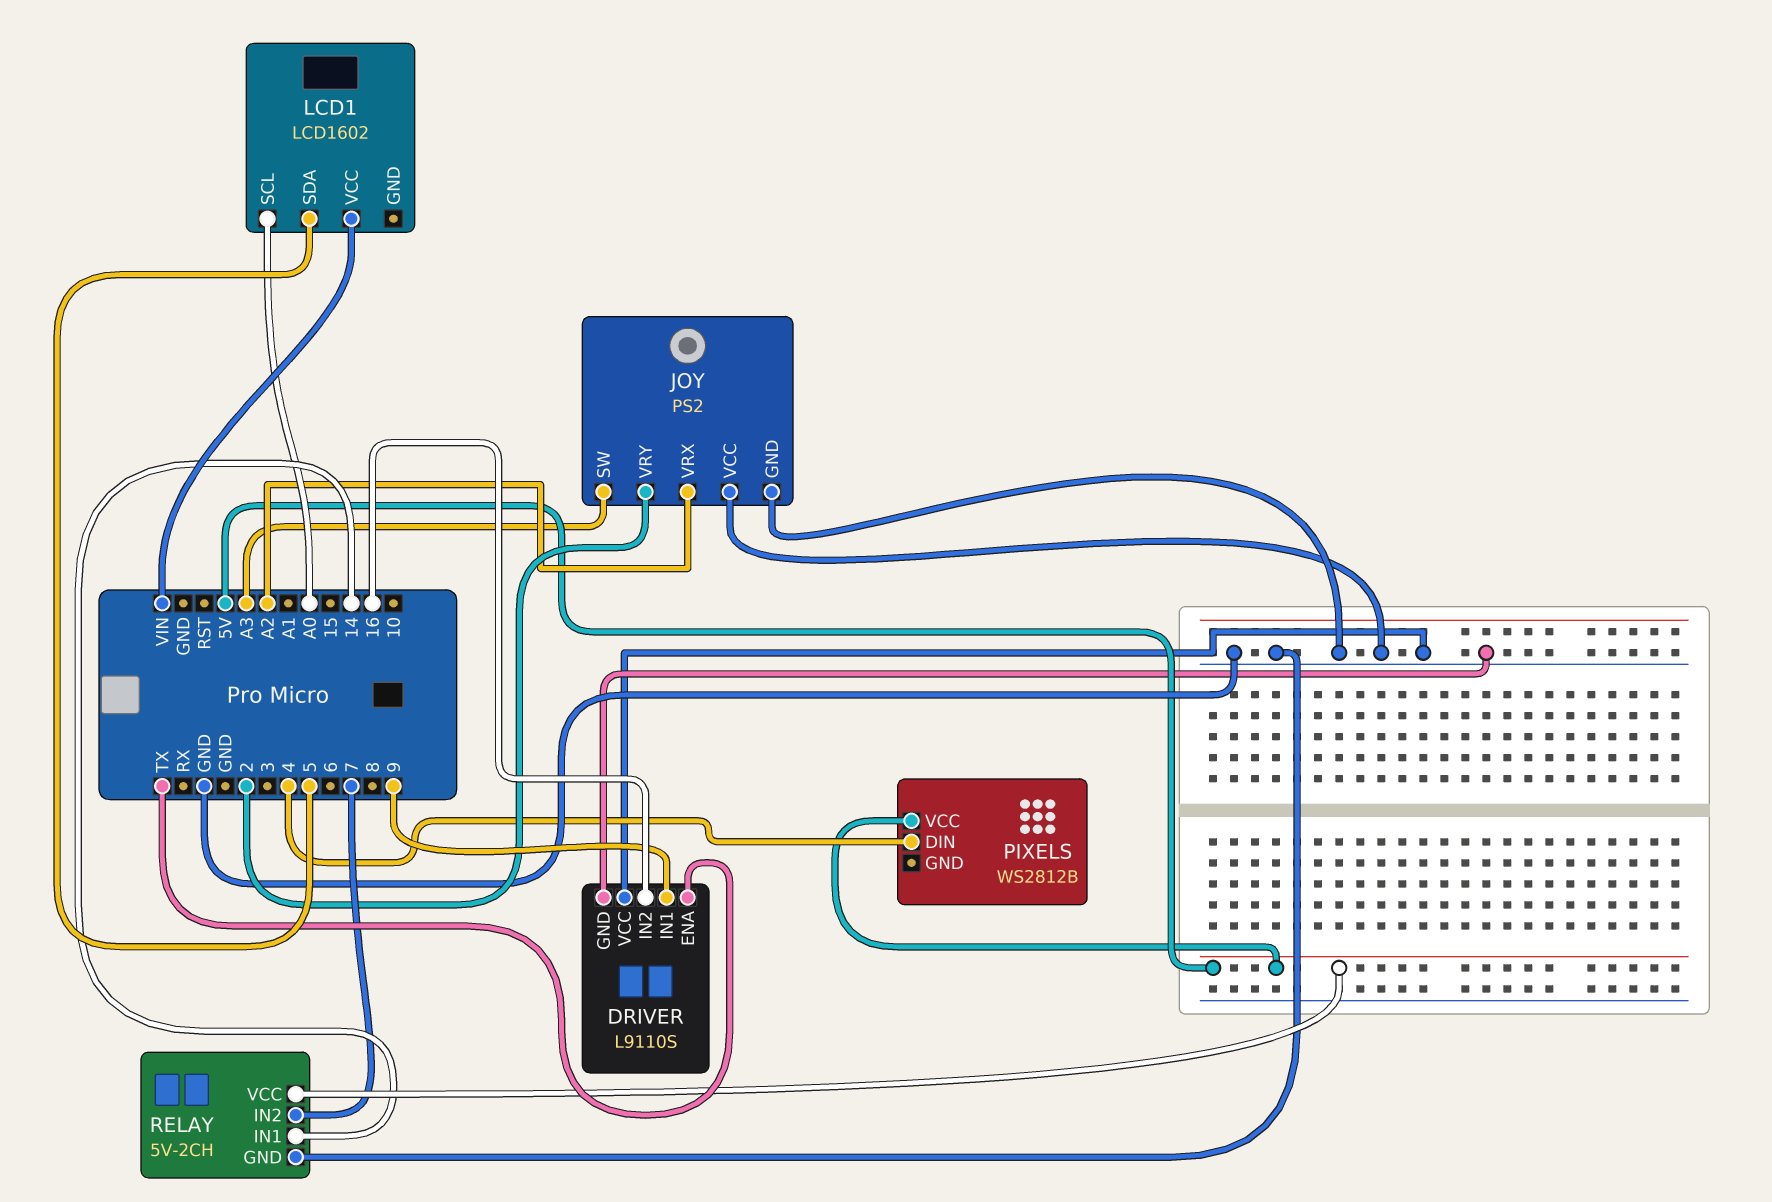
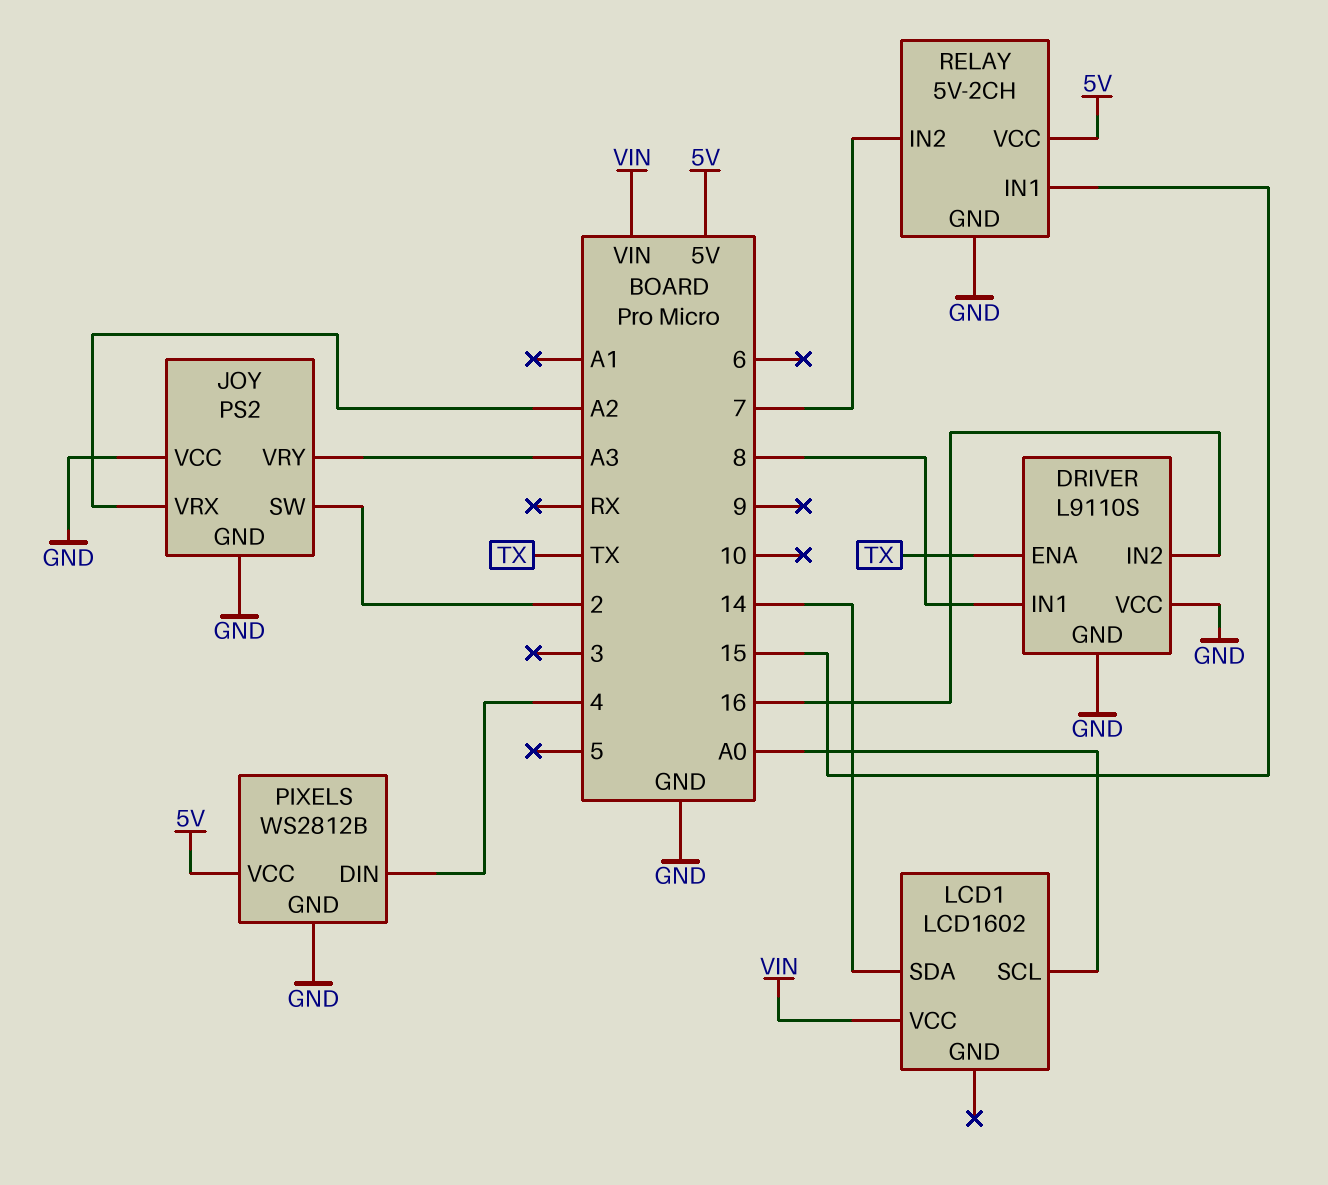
DRIVER pin IN1: 9 -> 8
JOY pin SW: A3 -> 2
JOY pin VRY: 2 -> A3
LCD1 pin SDA: 5 -> 14
PIXELS pin GND: none -> GND
RELAY pin IN1: 14 -> 15

